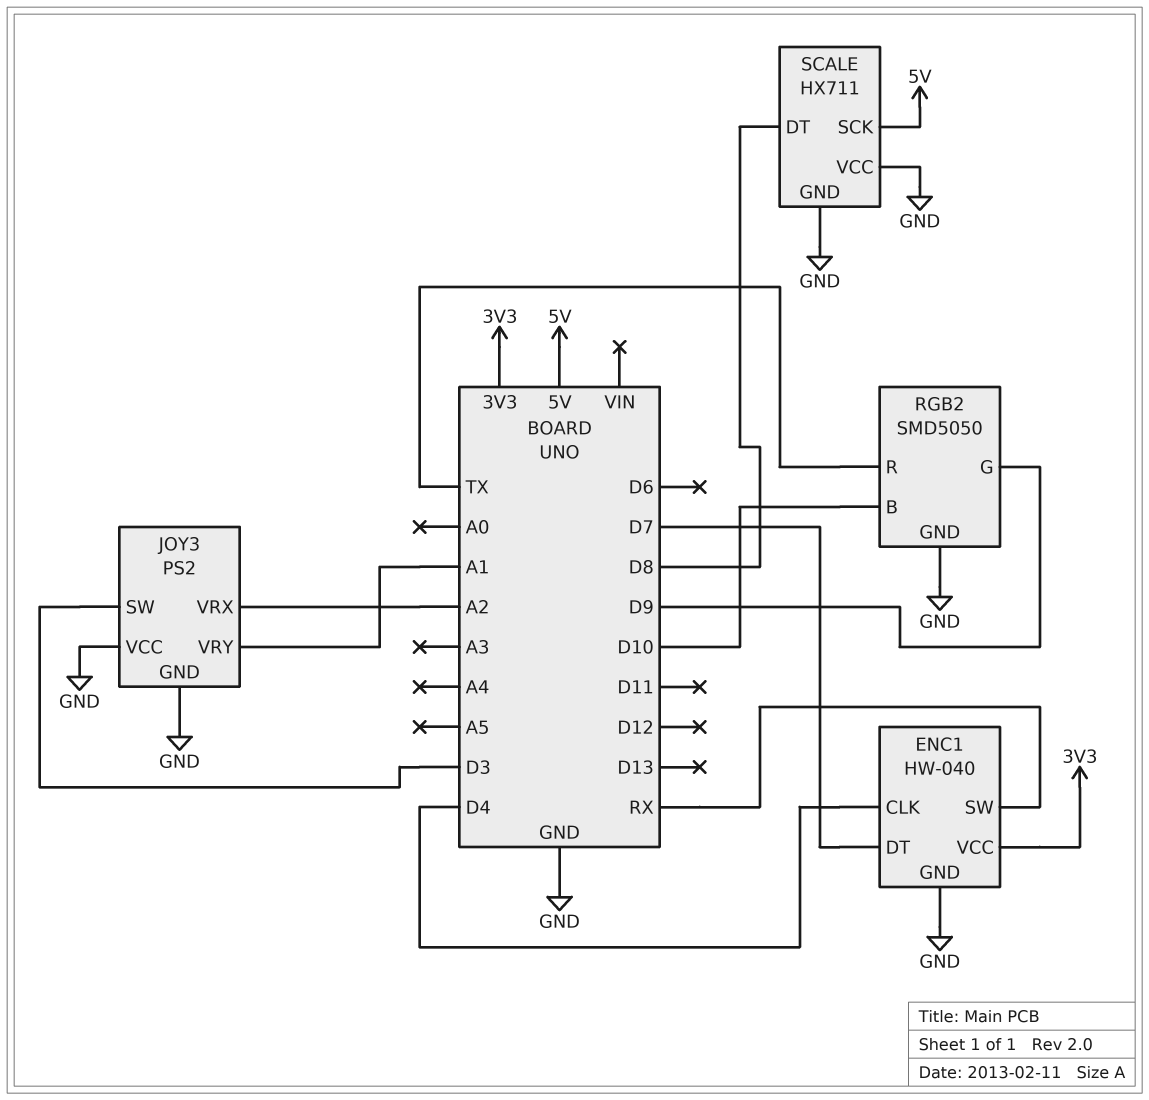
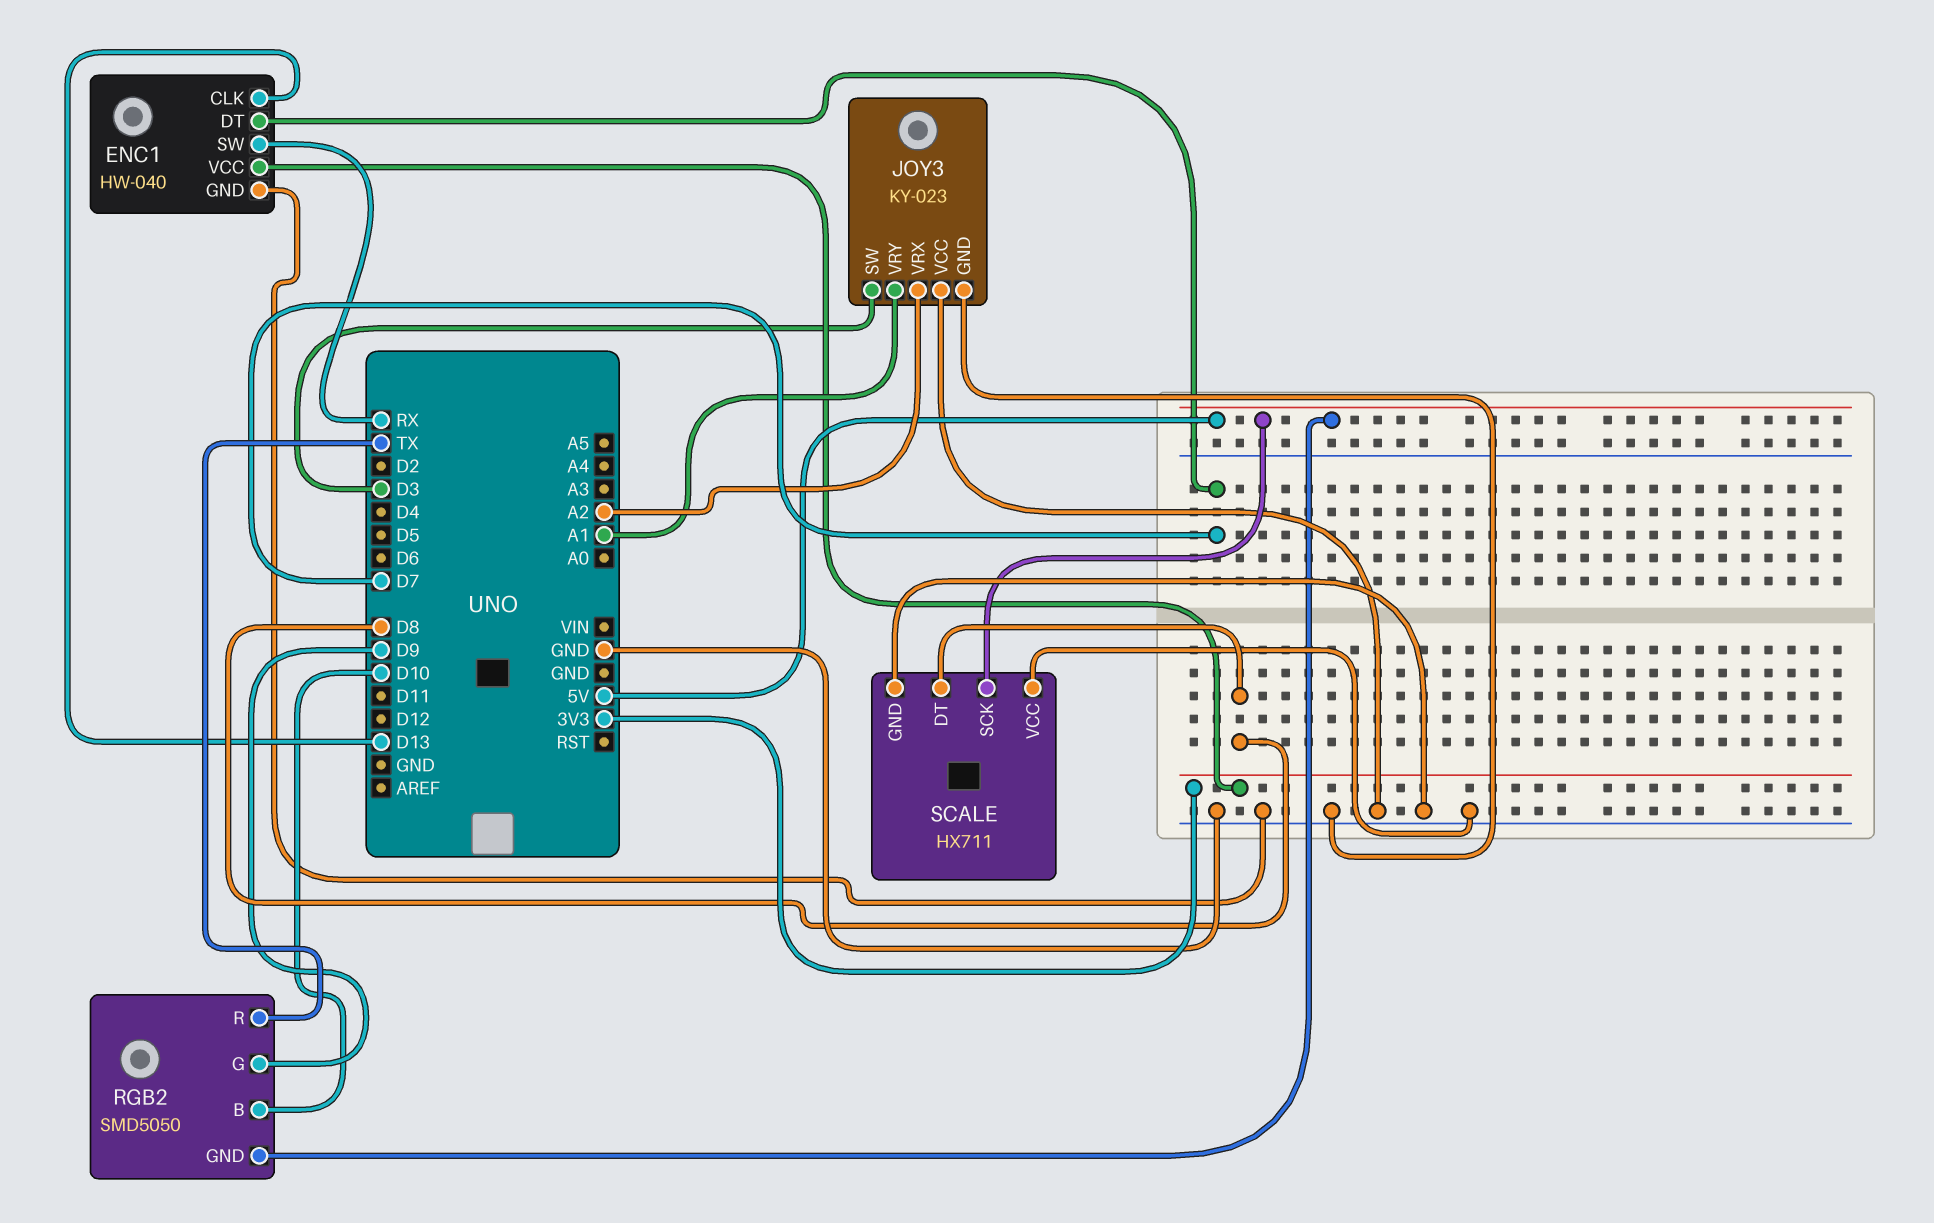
ENC1 pin CLK: D4 -> D13
JOY3: PS2 -> KY-023
RGB2 pin GND: GND -> 5V

